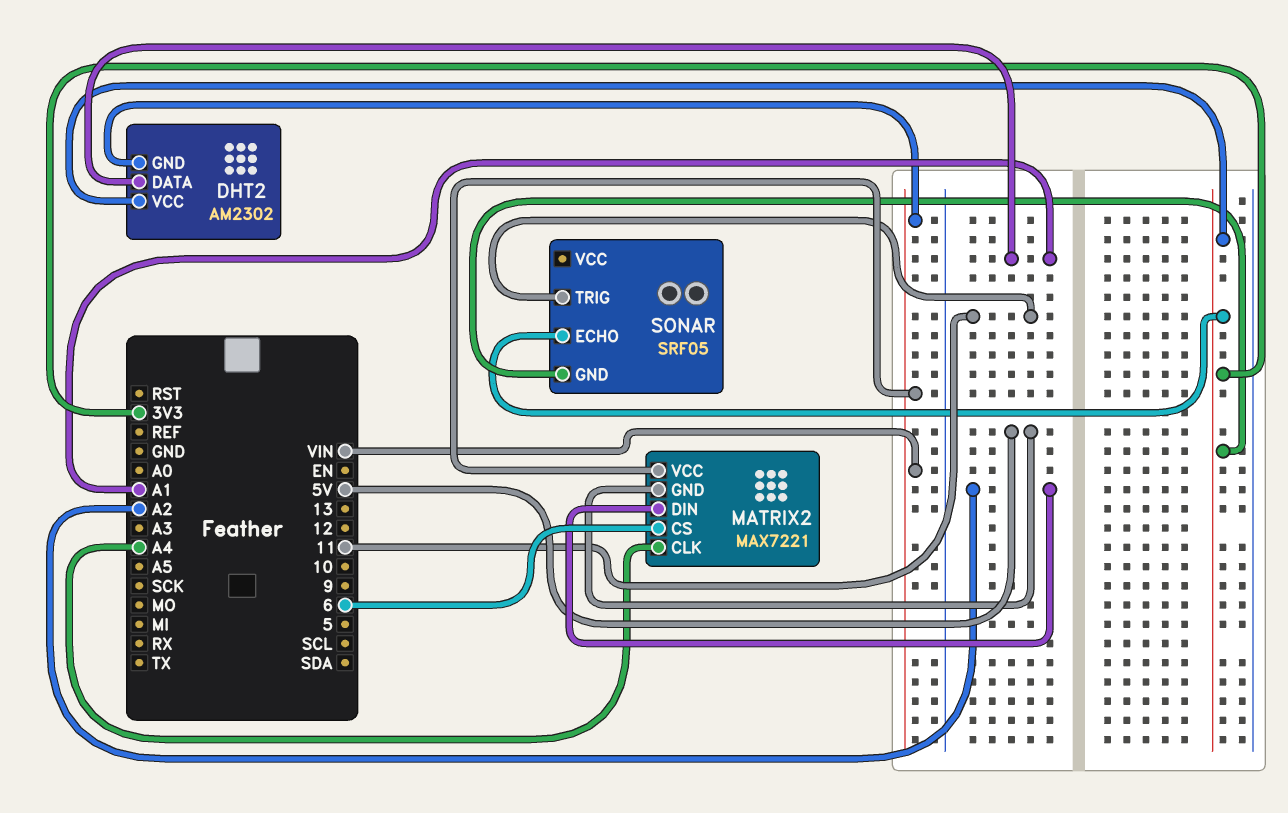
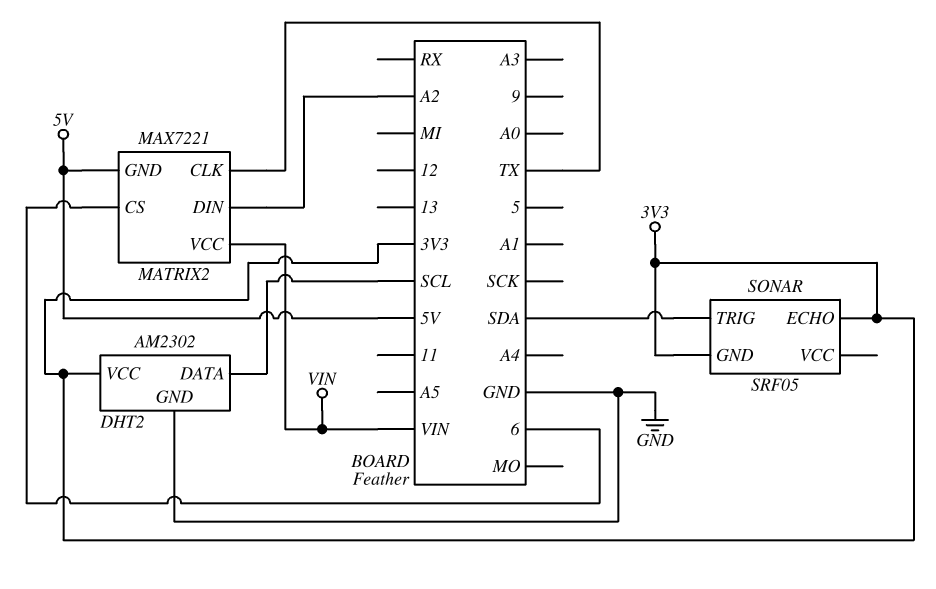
DHT2 pin DATA: A1 -> SCL
DHT2 pin GND: VIN -> GND
MATRIX2 pin CLK: A4 -> TX
SONAR pin TRIG: 11 -> SDA

